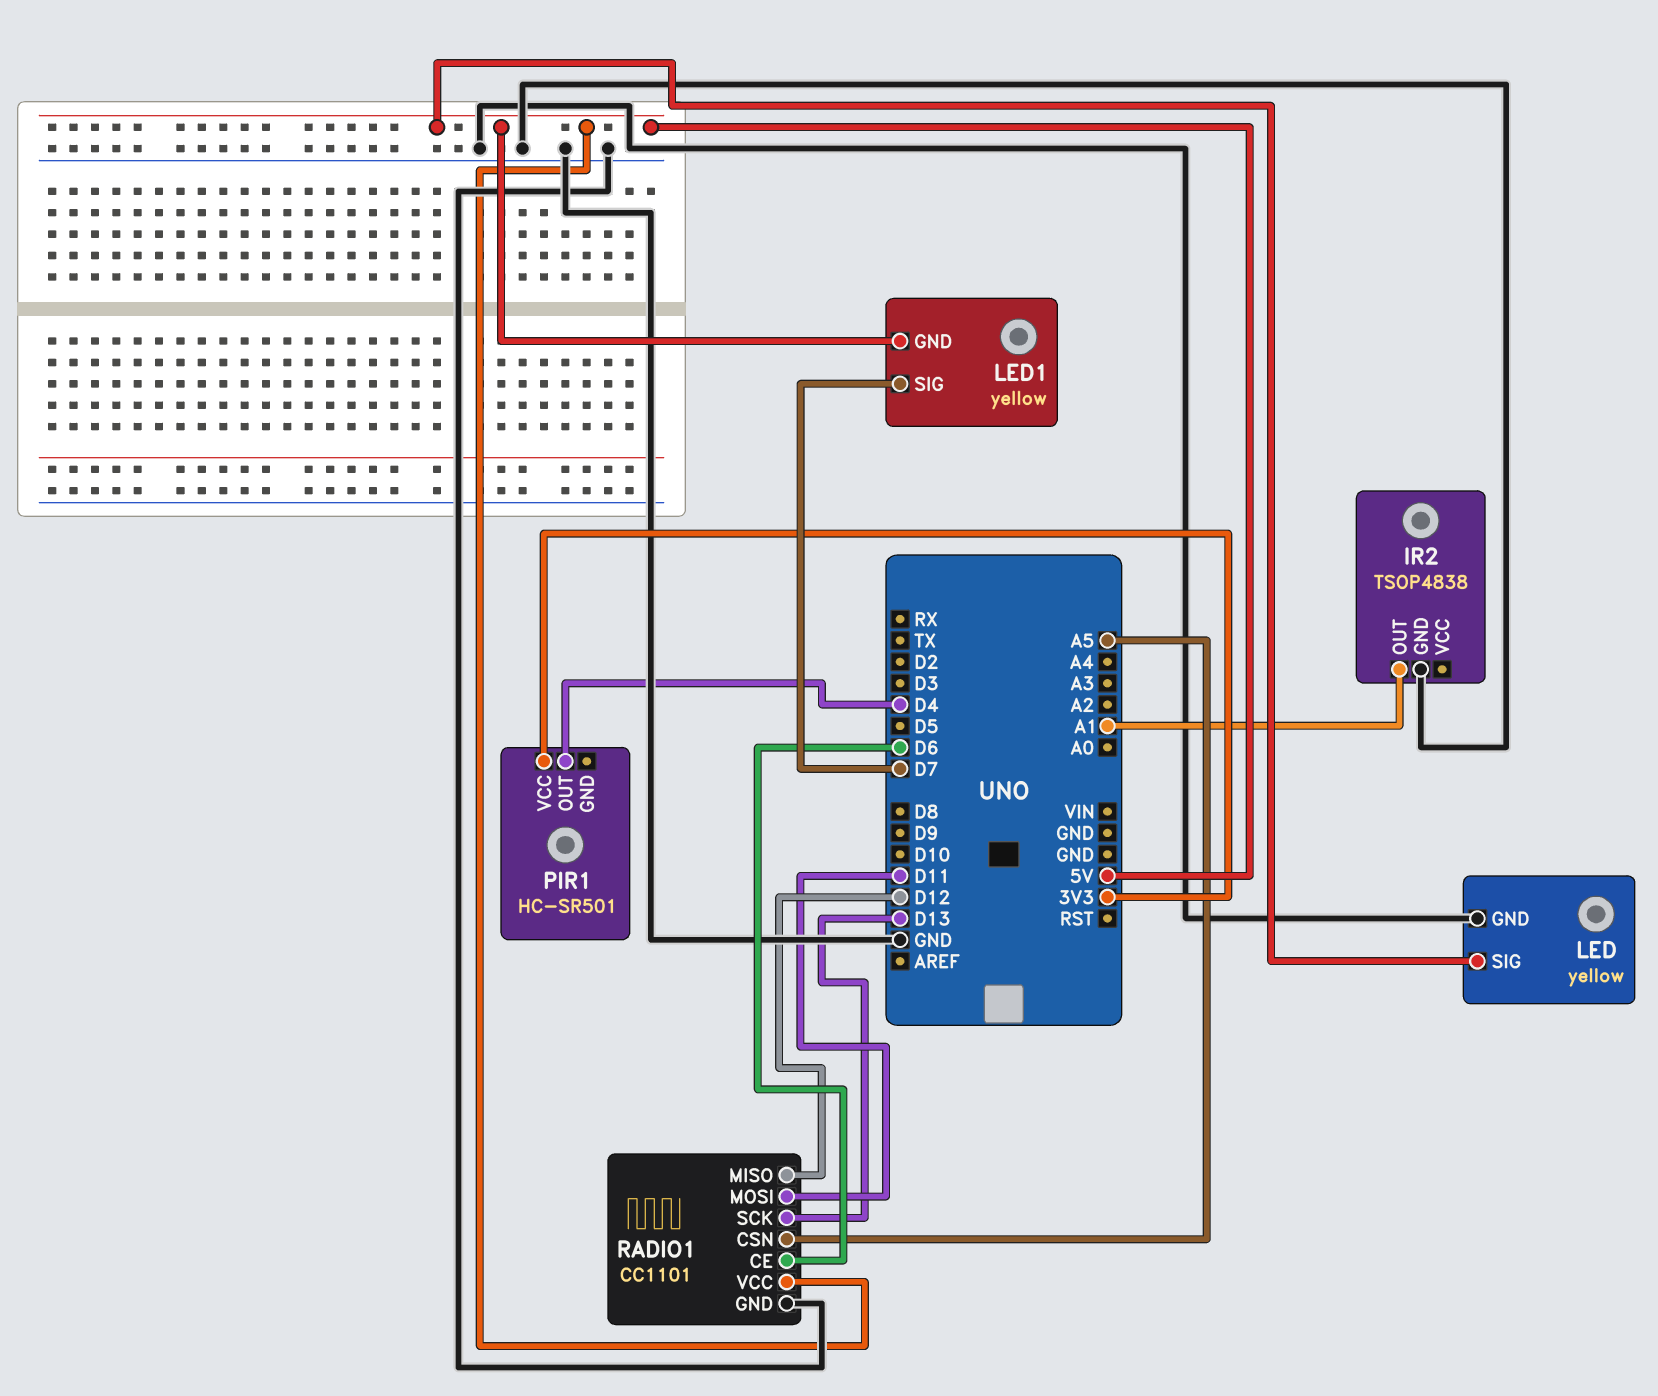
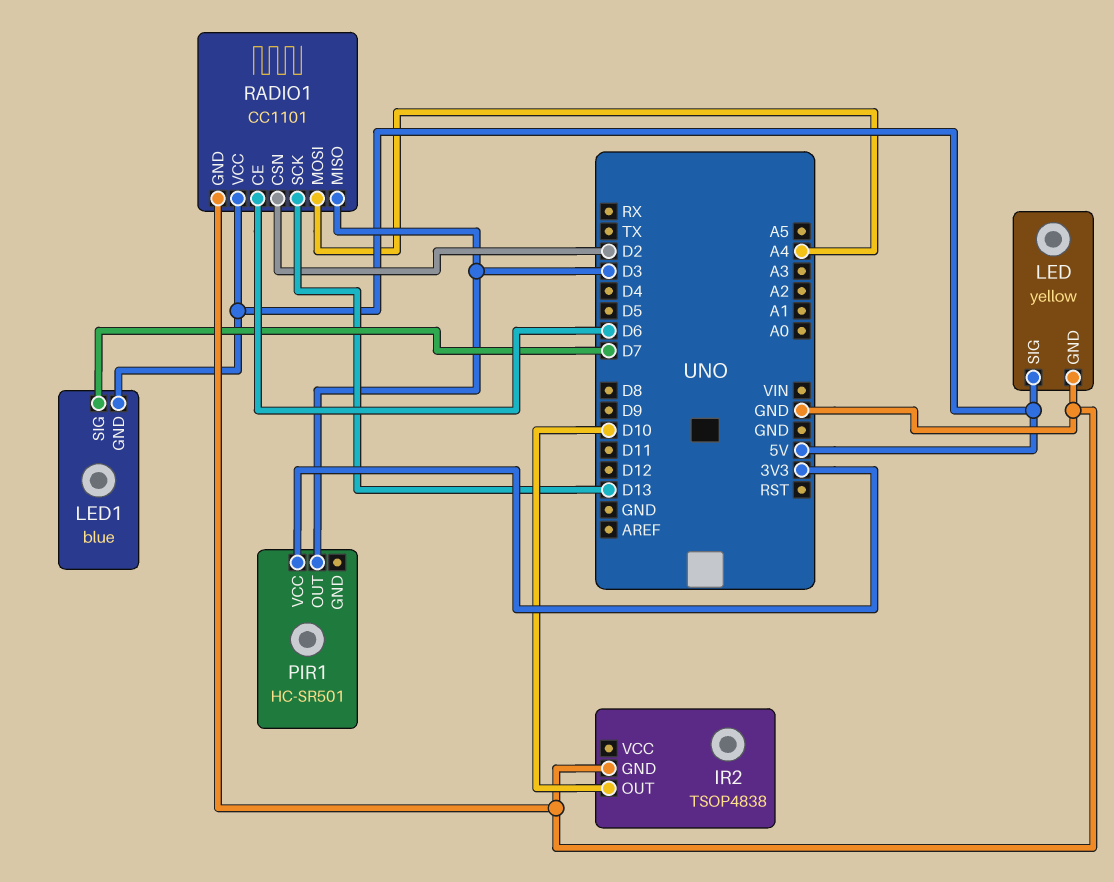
IR2 pin OUT: A1 -> D10
LED1: yellow -> blue
PIR1 pin OUT: D4 -> D3
RADIO1 pin CSN: A5 -> D2
RADIO1 pin MISO: D12 -> D3
RADIO1 pin MOSI: D11 -> A4

